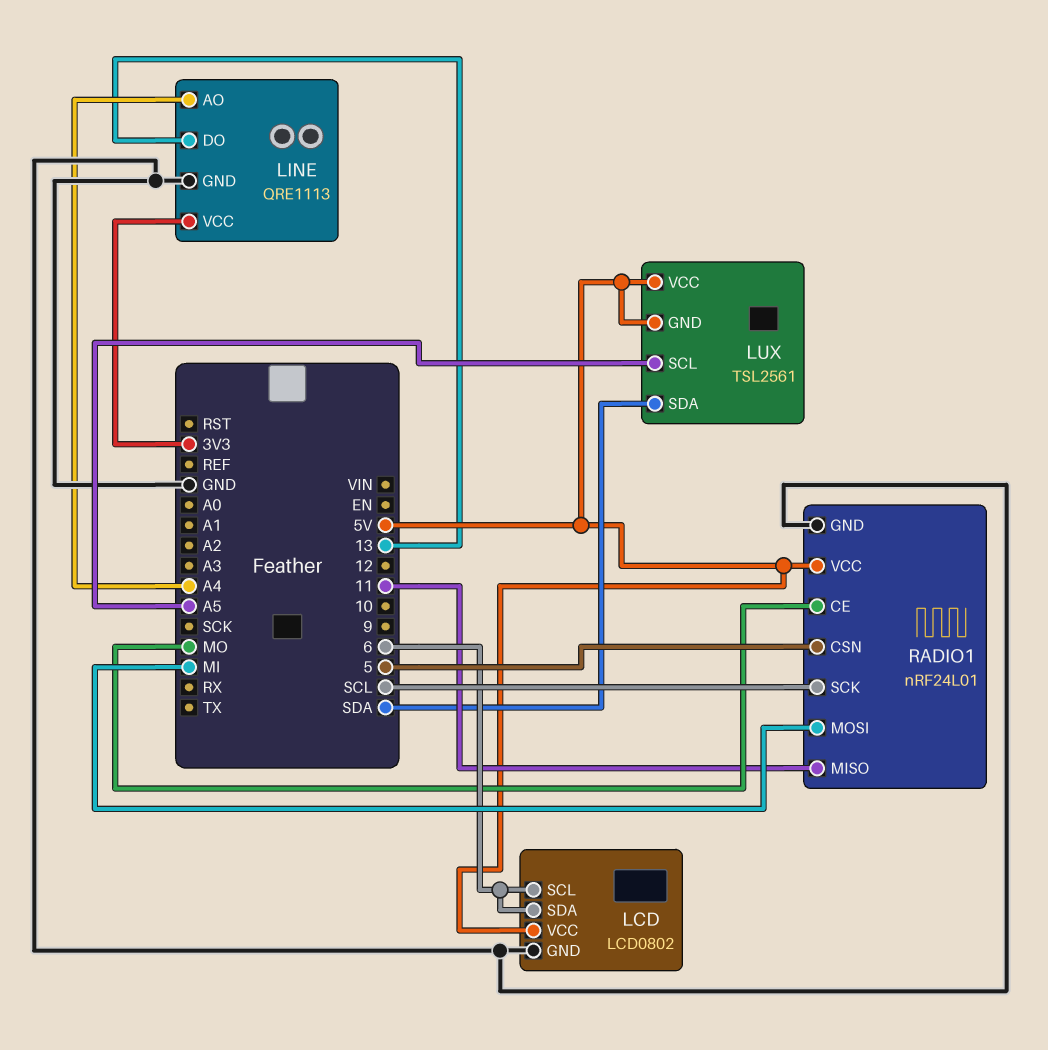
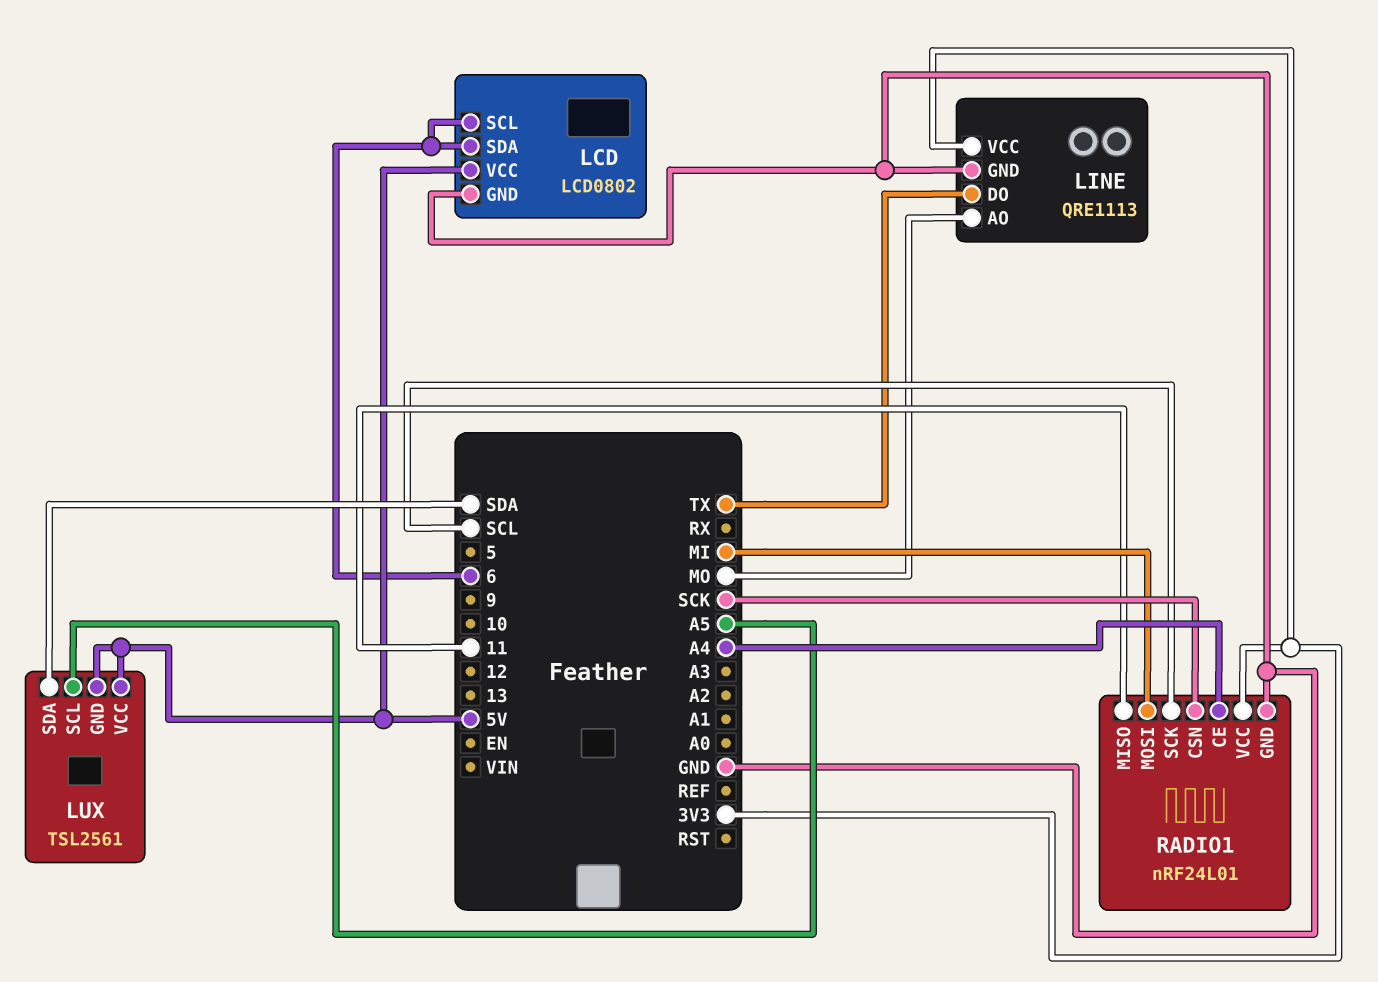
LINE pin AO: A4 -> MO
LINE pin DO: 13 -> TX
RADIO1 pin CE: MO -> A4
RADIO1 pin CSN: 5 -> SCK
RADIO1 pin VCC: 5V -> 3V3

